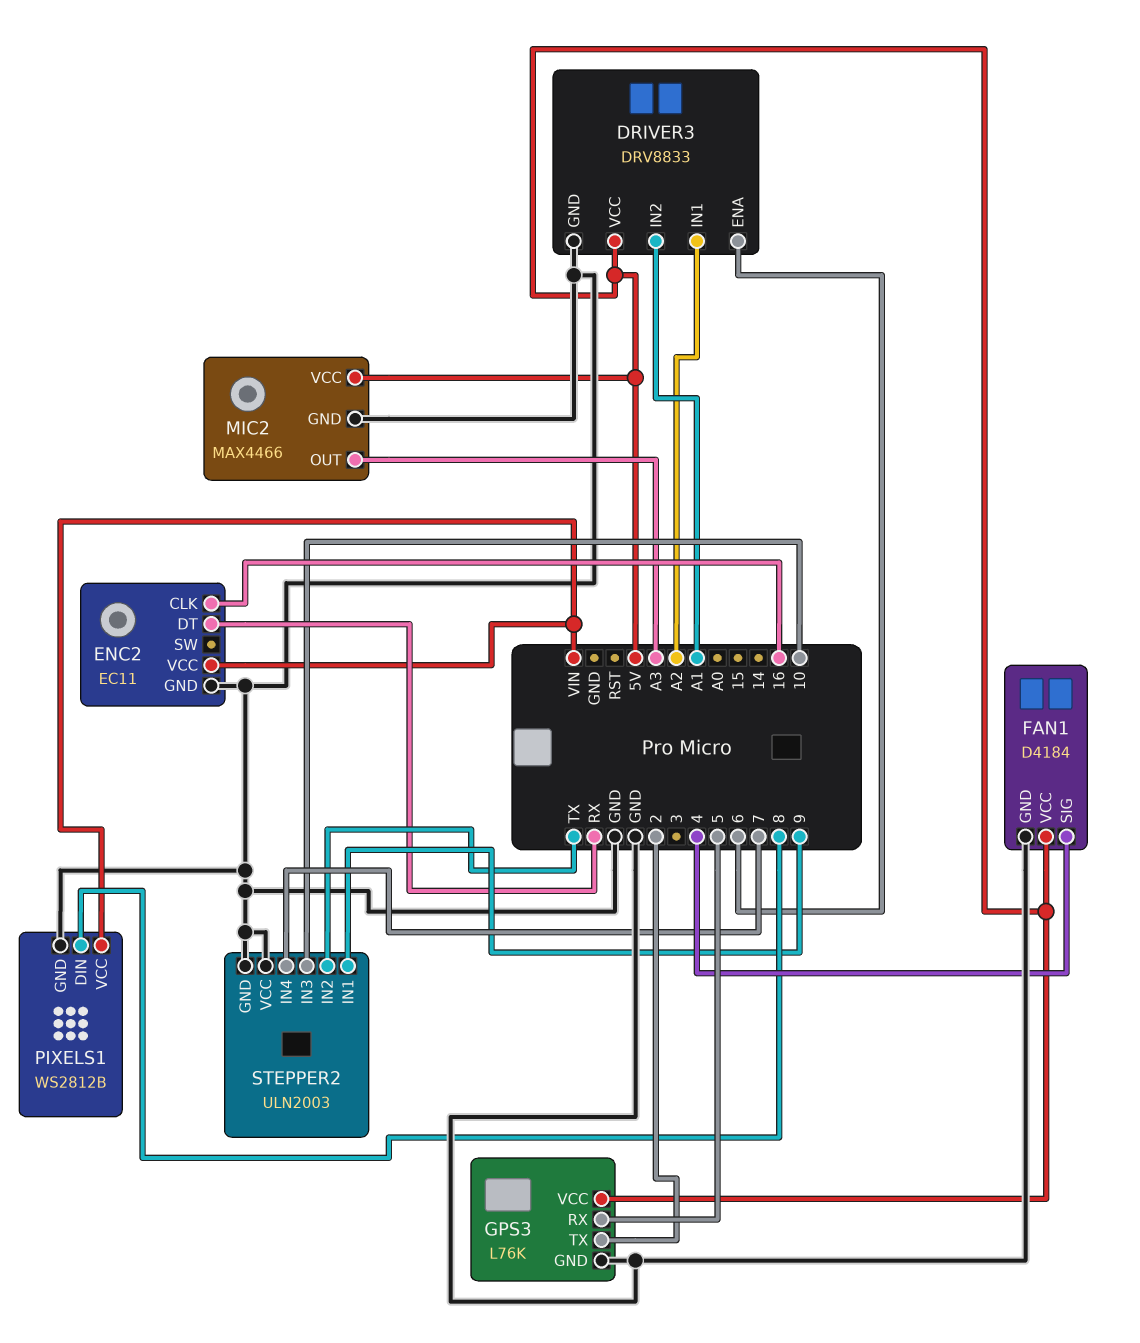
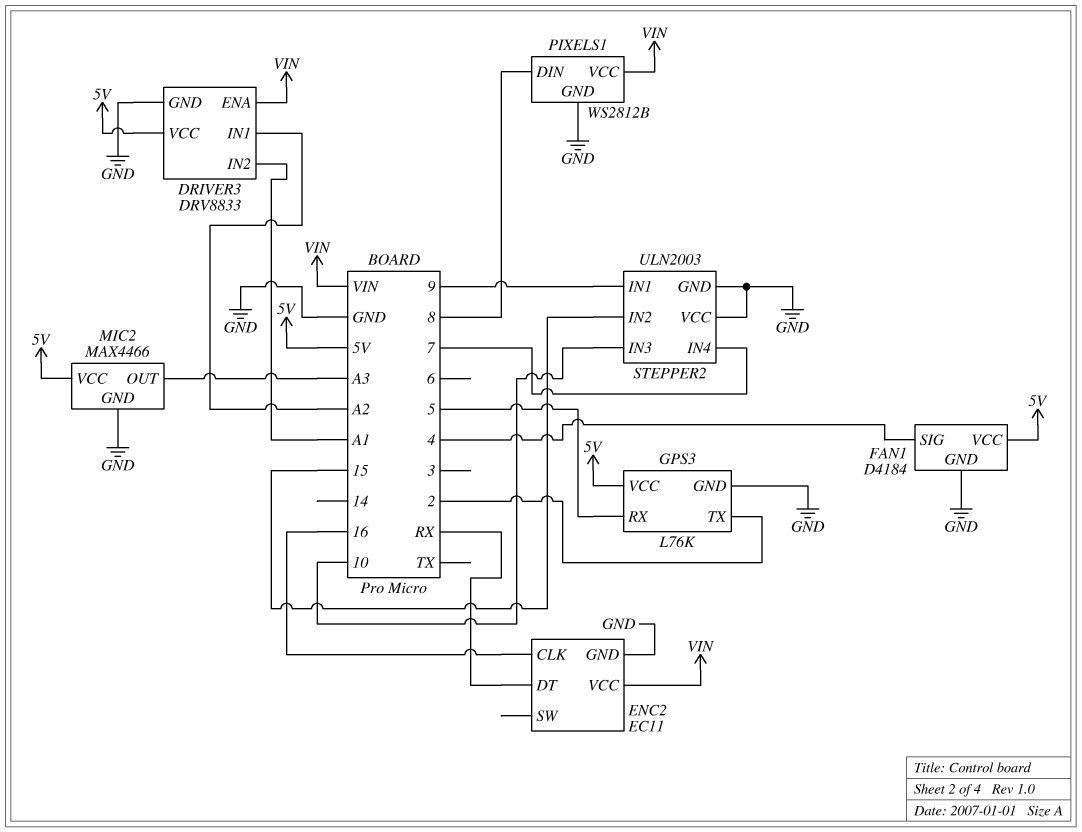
DRIVER3 pin ENA: 6 -> VIN
STEPPER2 pin IN2: TX -> 15

